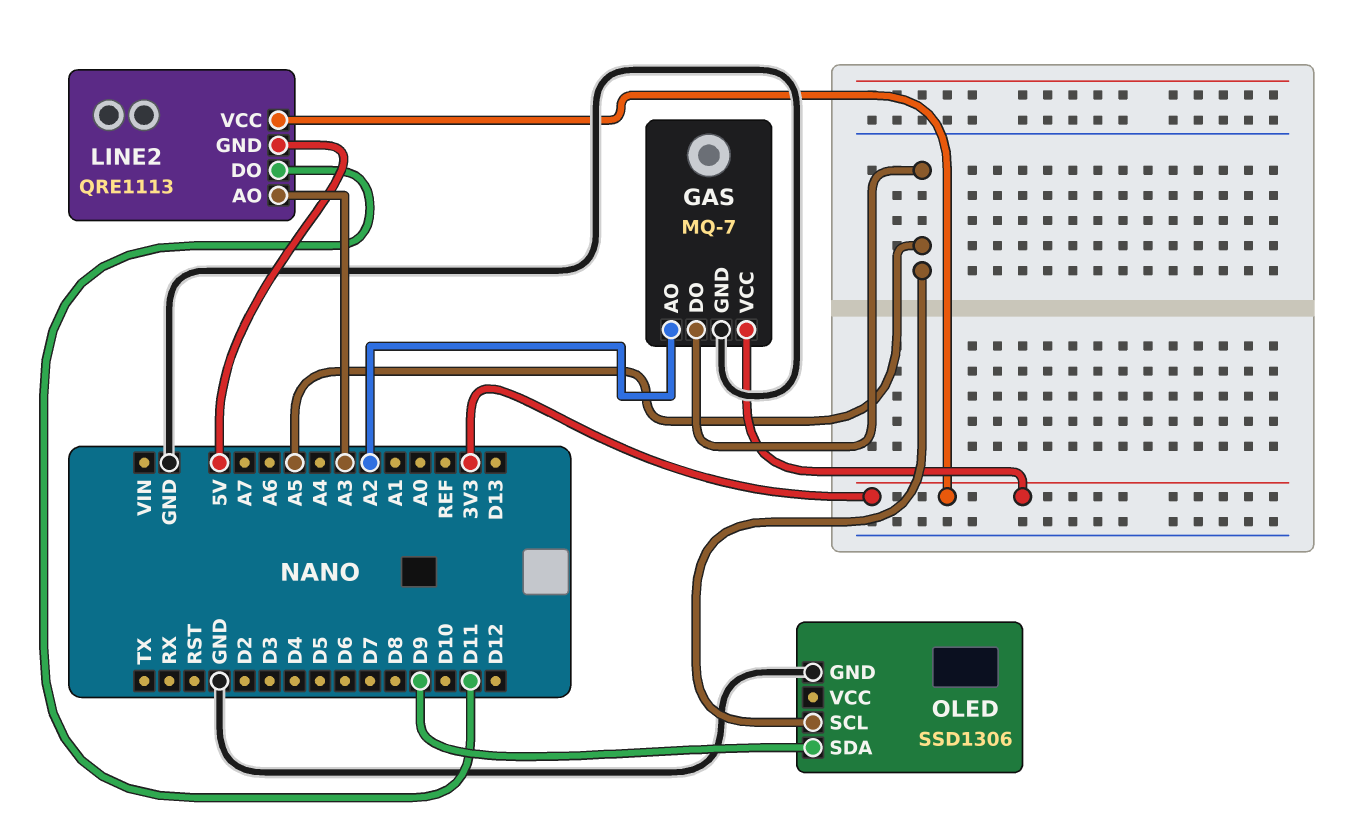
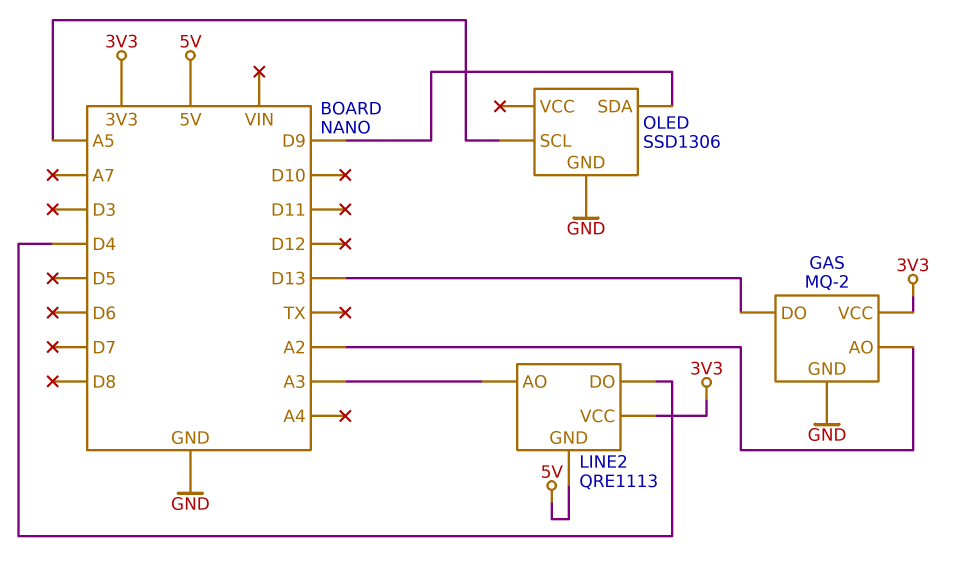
GAS: MQ-7 -> MQ-2
GAS pin DO: A5 -> D13
LINE2 pin DO: D11 -> D4

